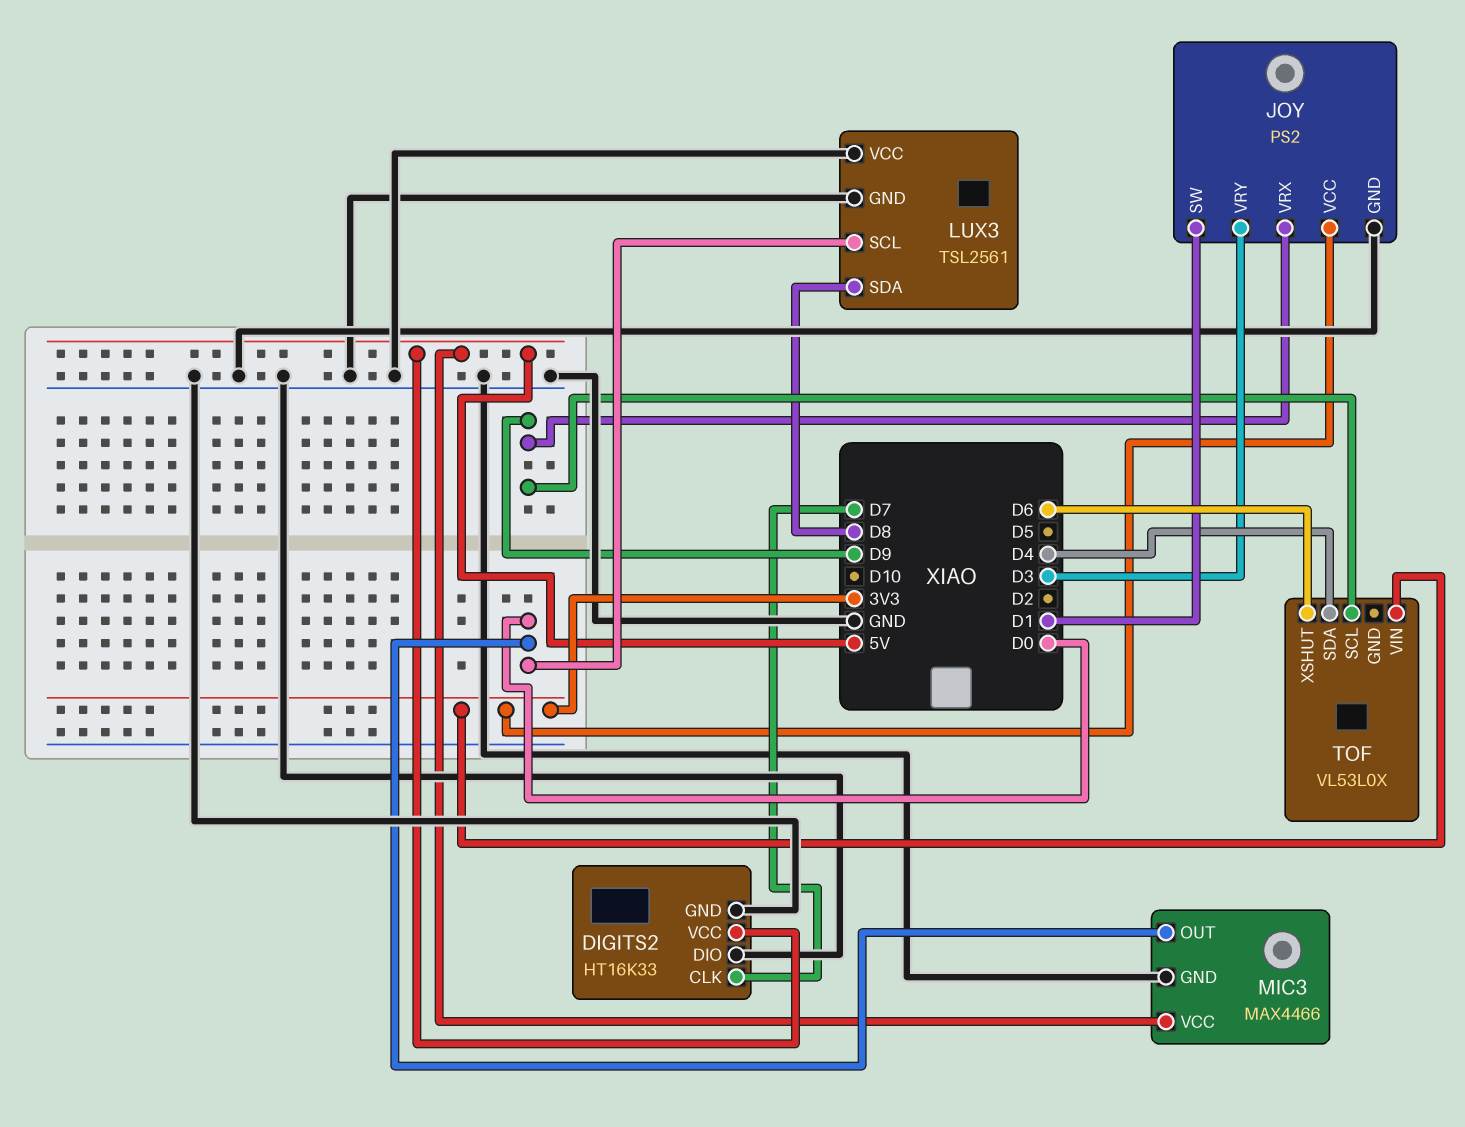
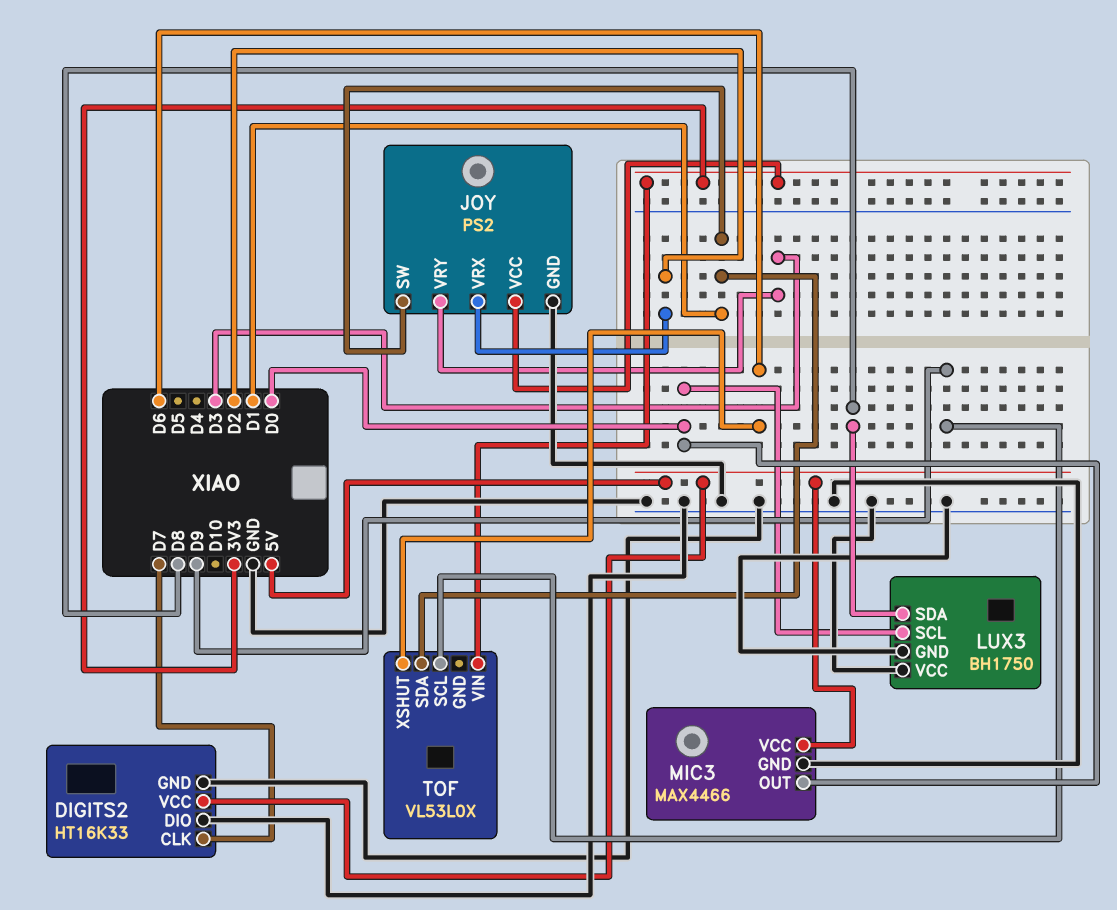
JOY pin VRX: D9 -> D2
LUX3: TSL2561 -> BH1750
TOF pin SDA: D4 -> D1

